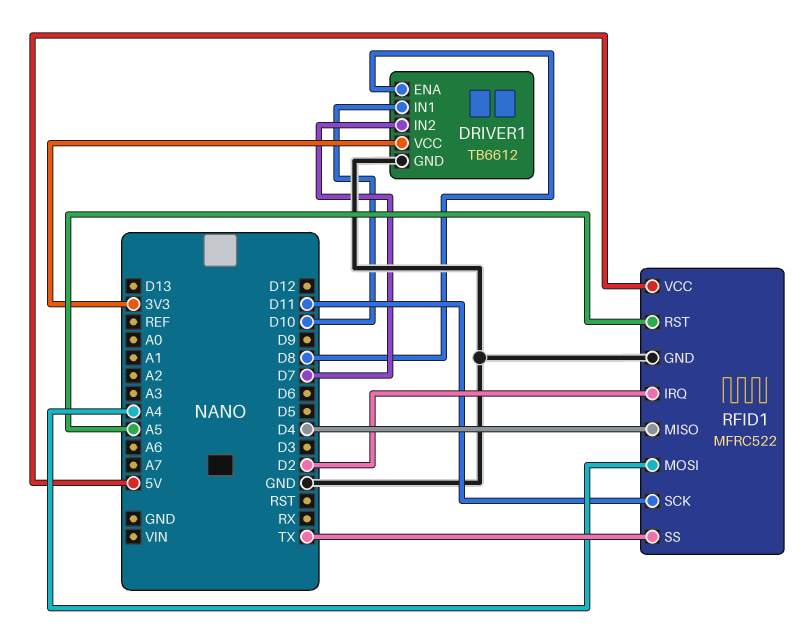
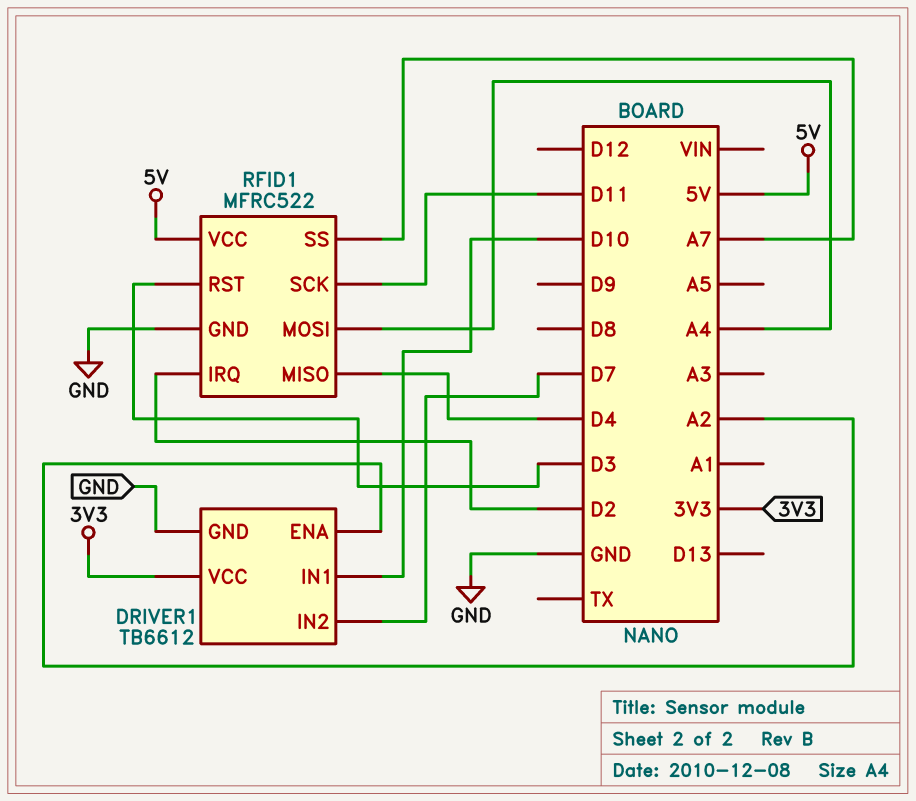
DRIVER1 pin ENA: D8 -> A2
RFID1 pin RST: A5 -> D3
RFID1 pin SS: TX -> A7

